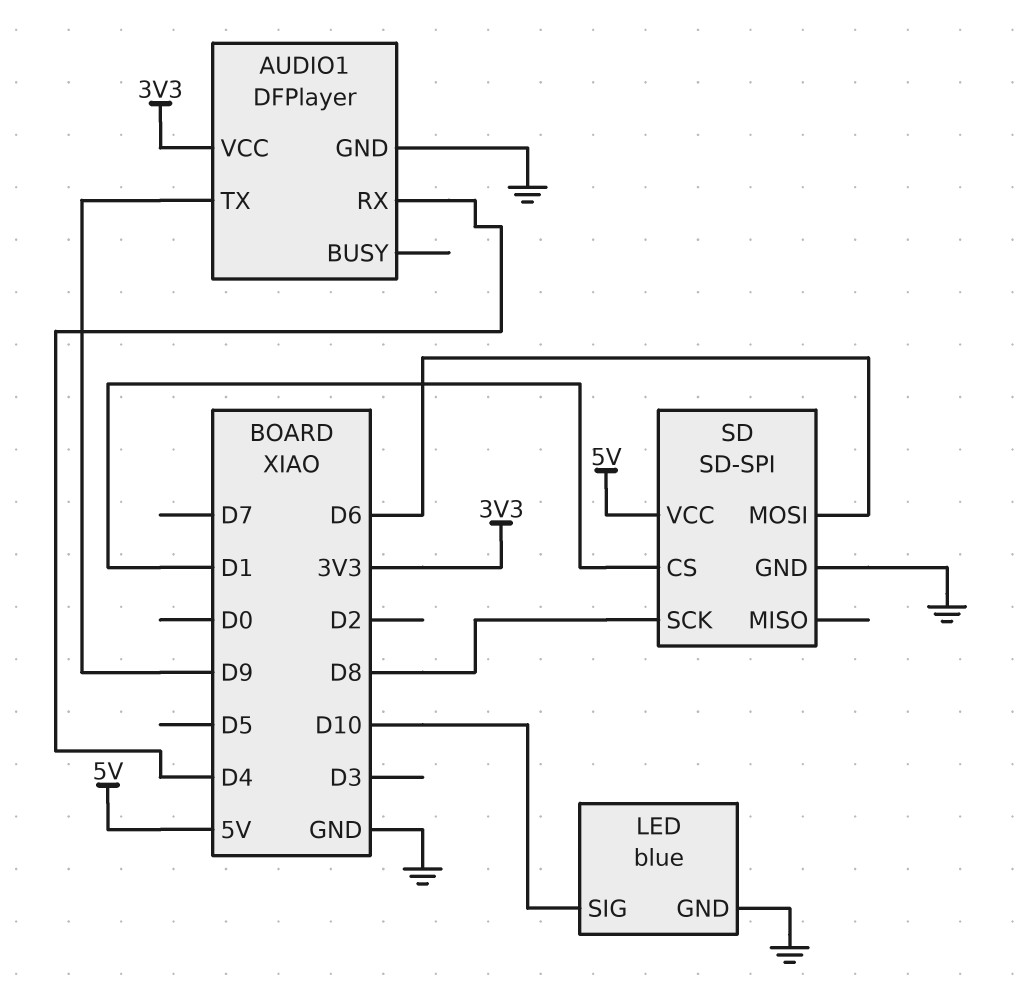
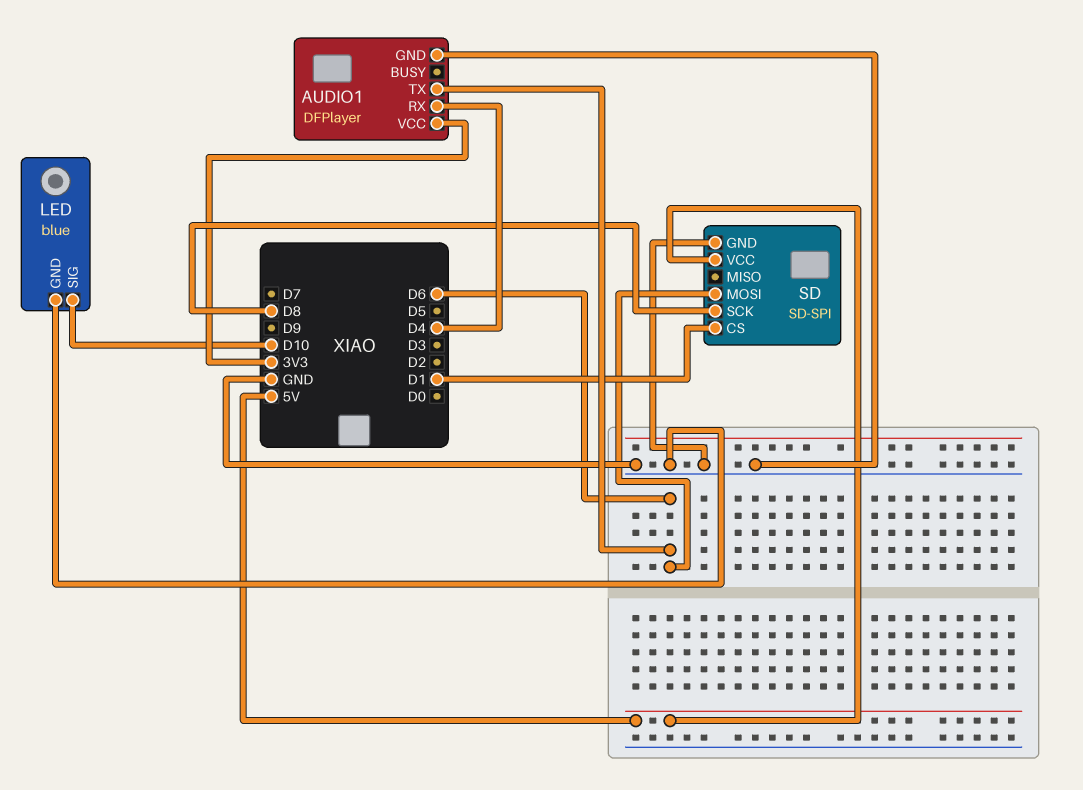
AUDIO1 pin TX: D9 -> D6

